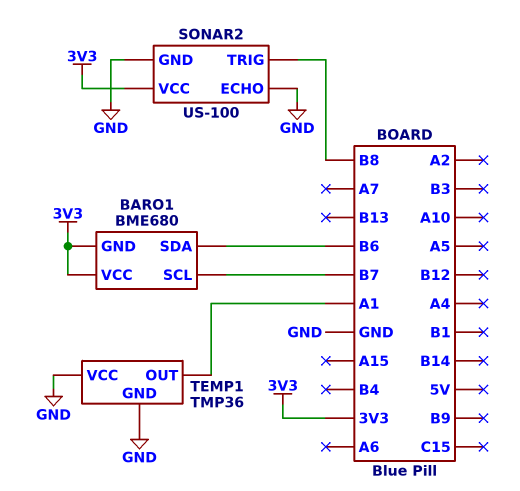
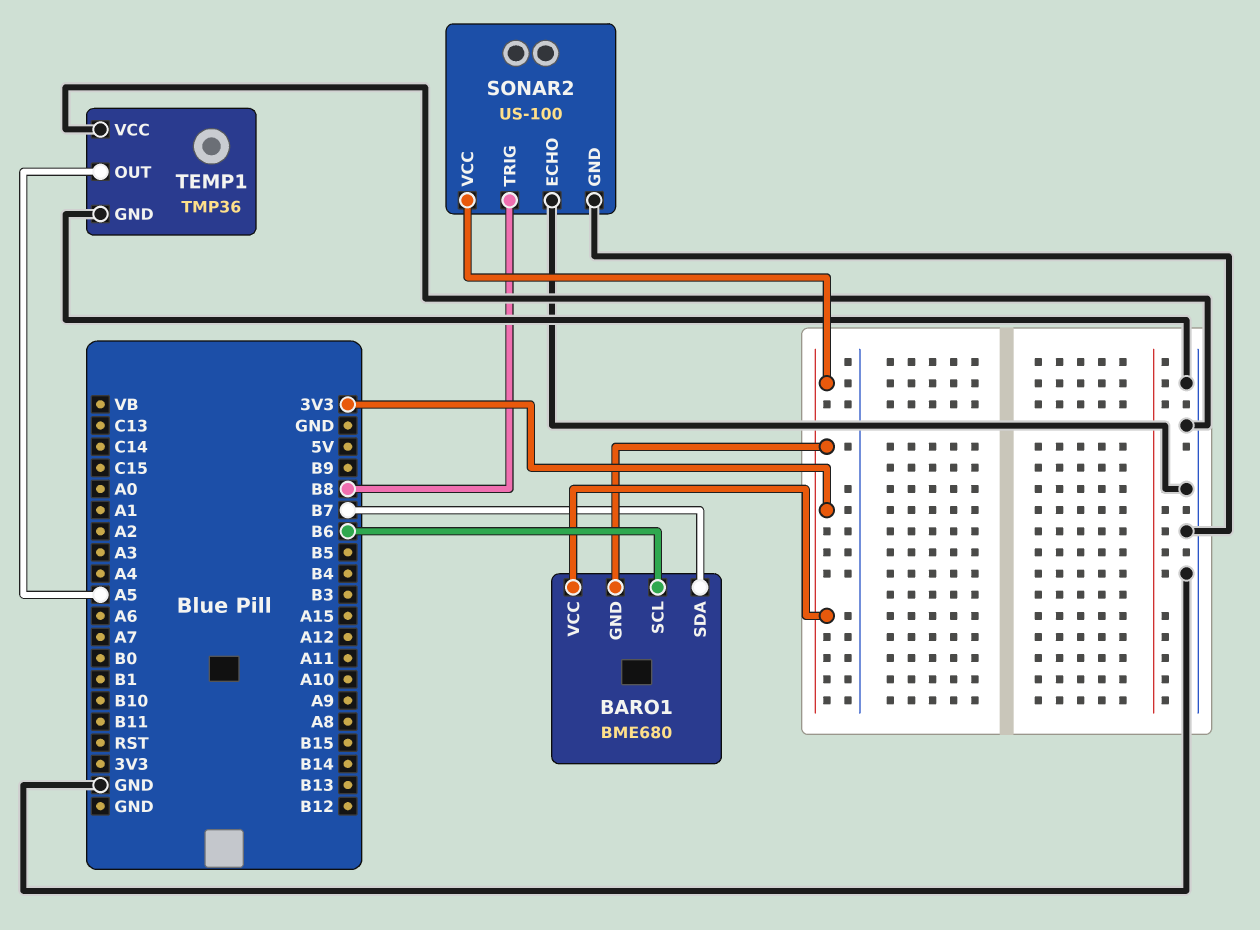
BARO1 pin SCL: B7 -> B6
BARO1 pin SDA: B6 -> B7
TEMP1 pin OUT: A1 -> A5

